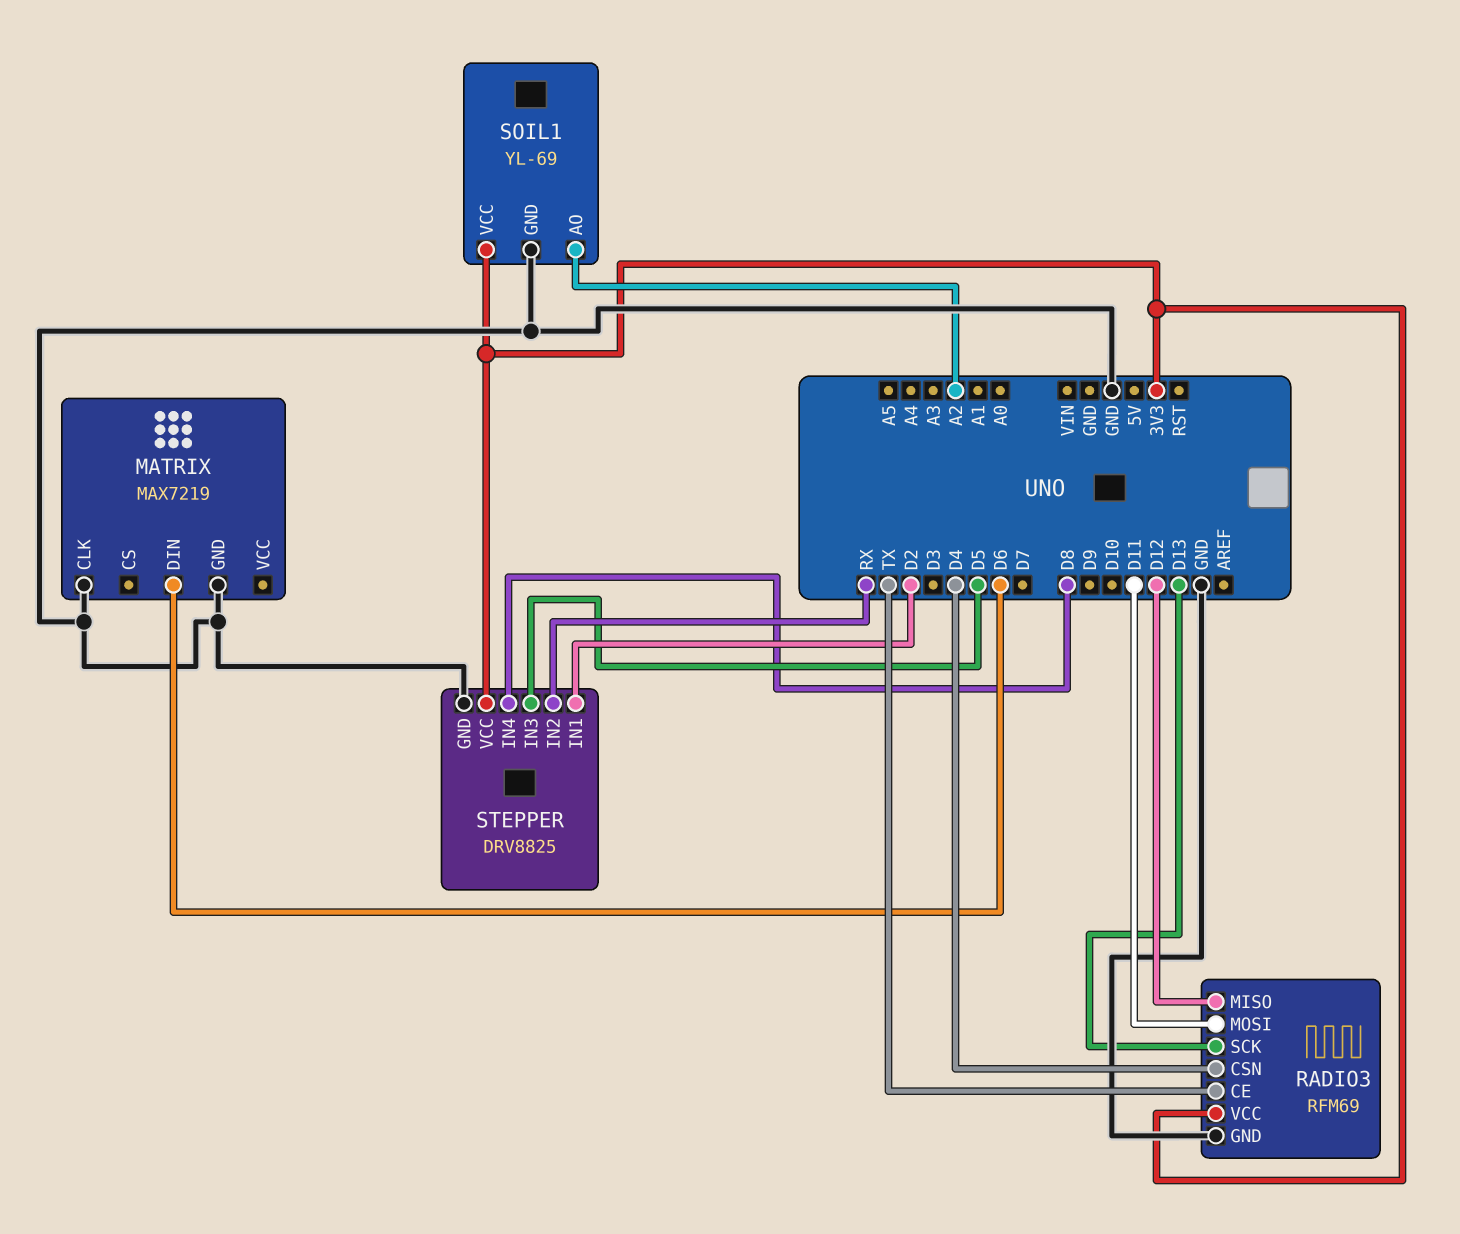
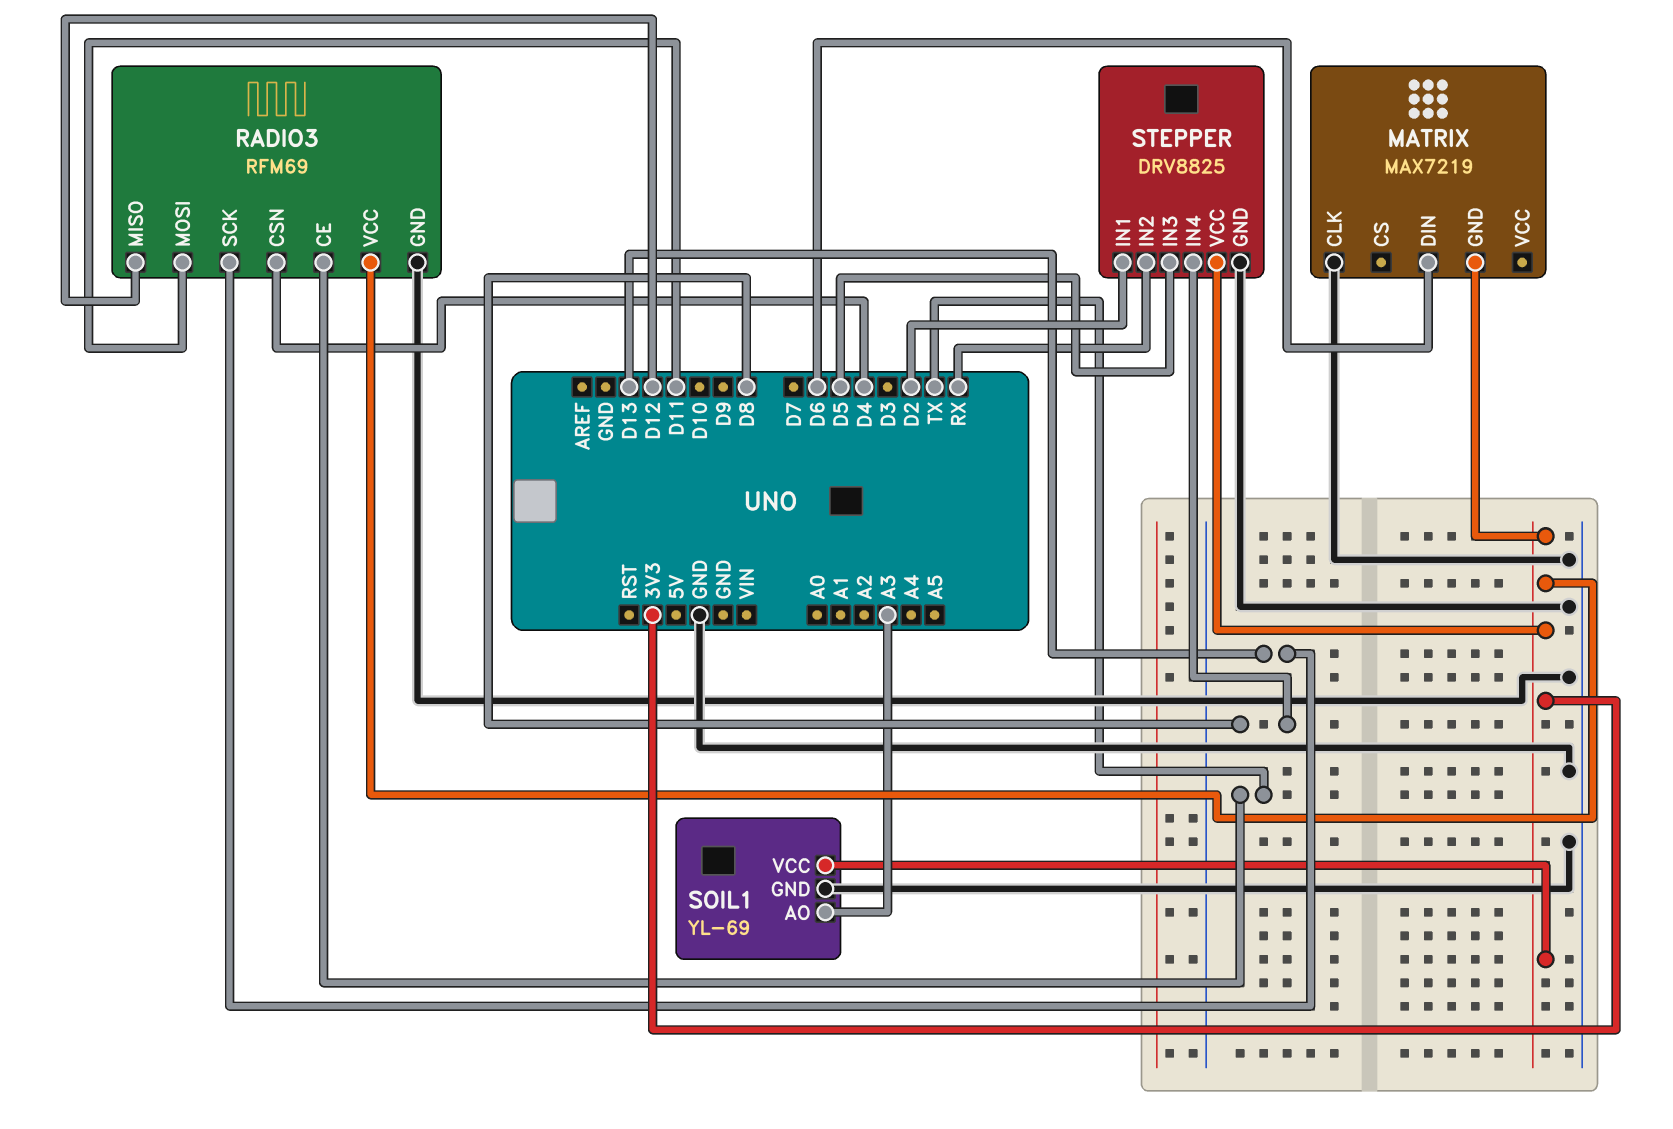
MATRIX pin GND: GND -> 3V3
SOIL1 pin AO: A2 -> A3

